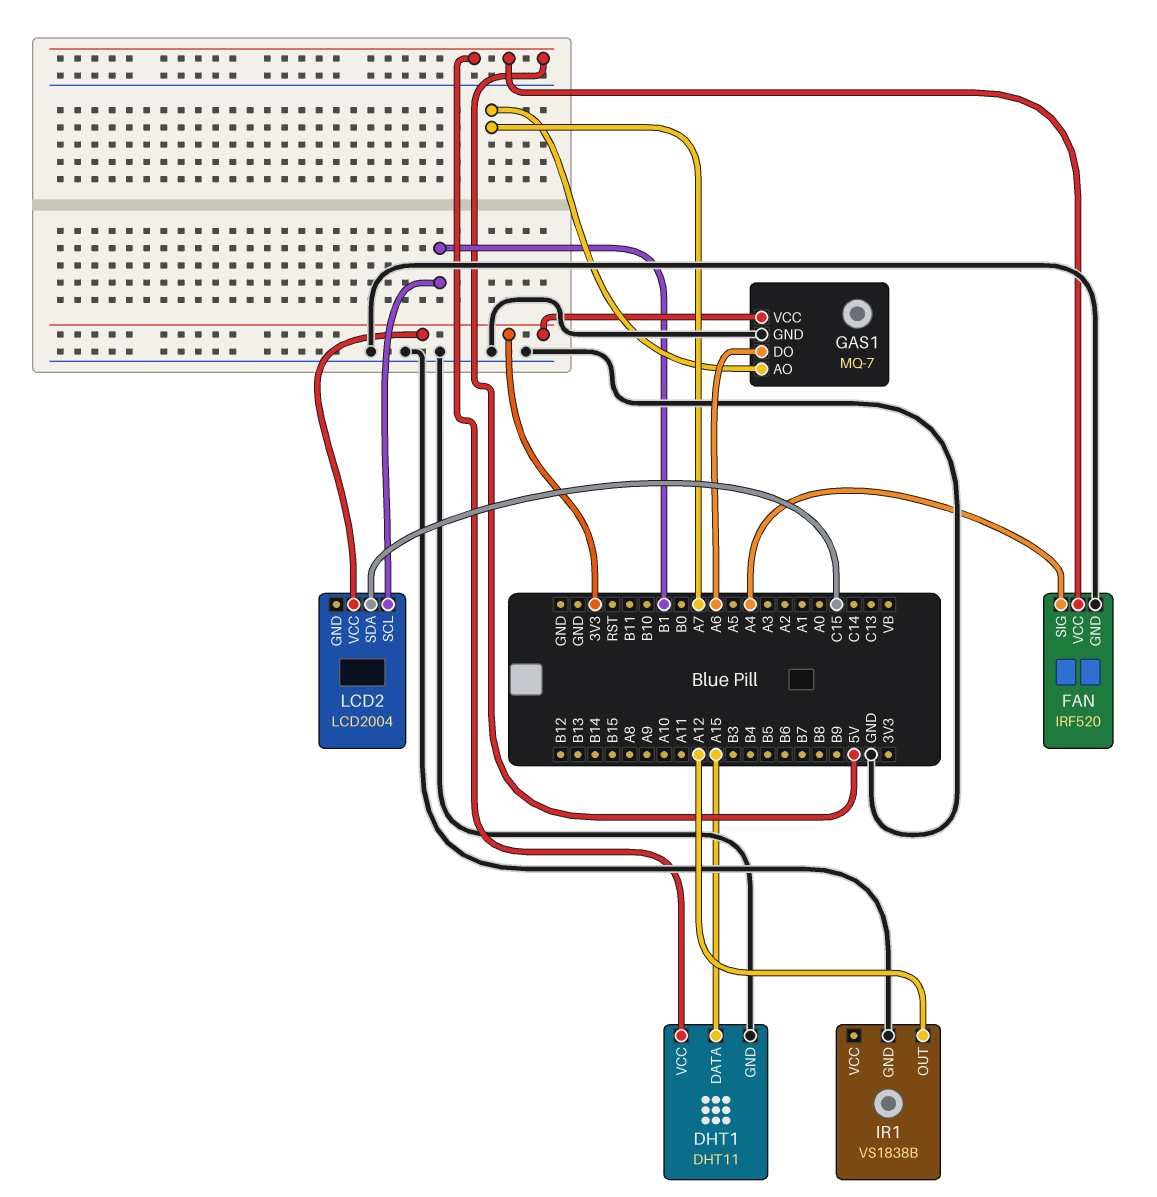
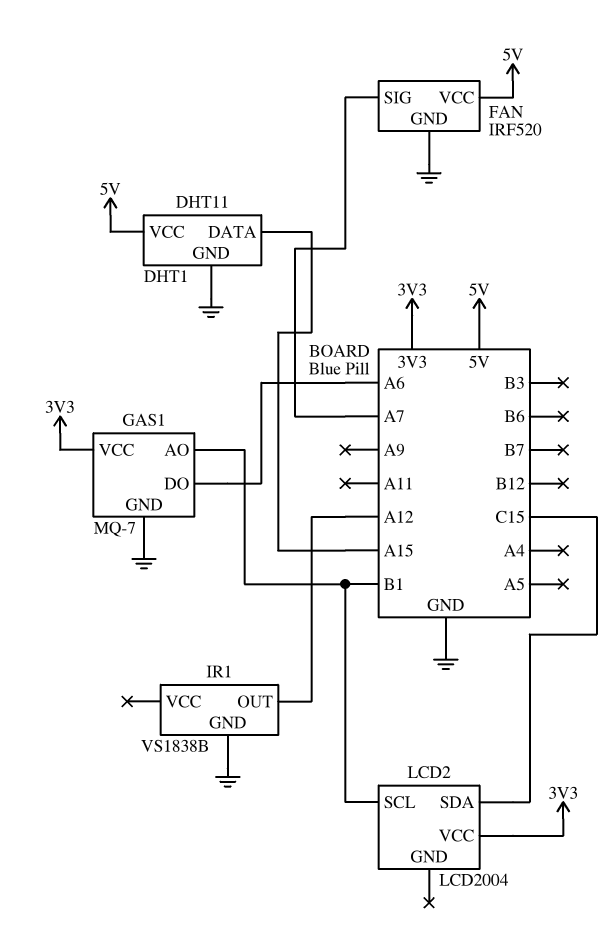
FAN pin SIG: A4 -> A7
GAS1 pin AO: A7 -> B1

